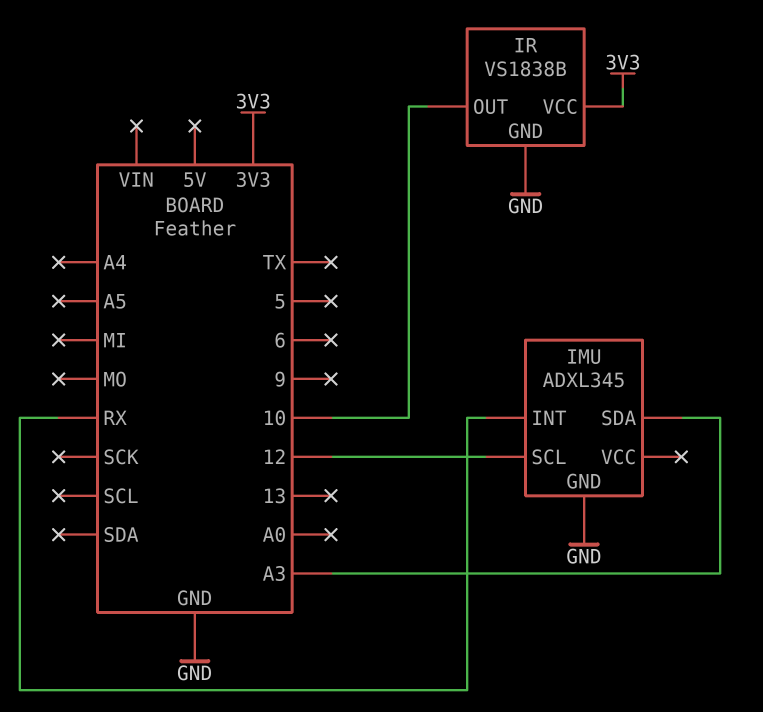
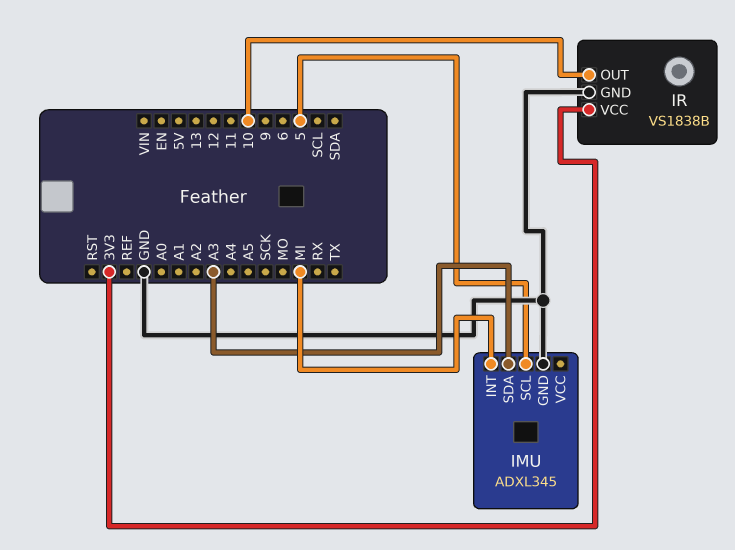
IMU pin INT: RX -> MI
IMU pin SCL: 12 -> 5

